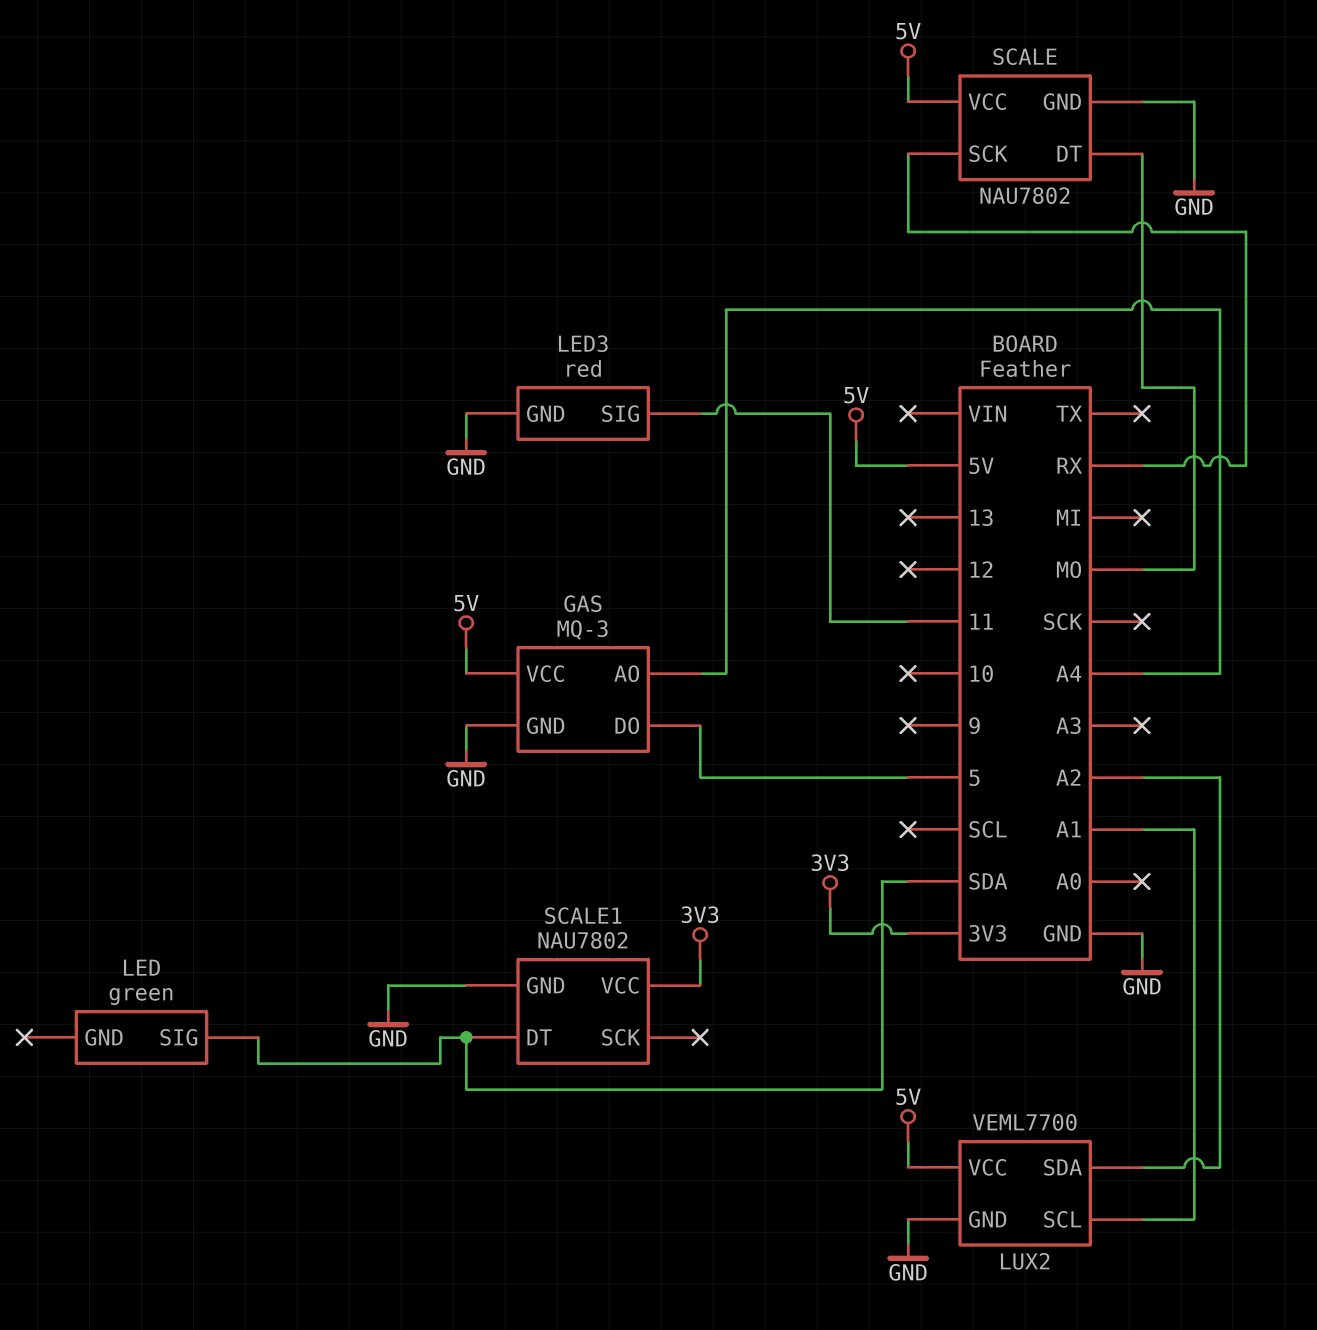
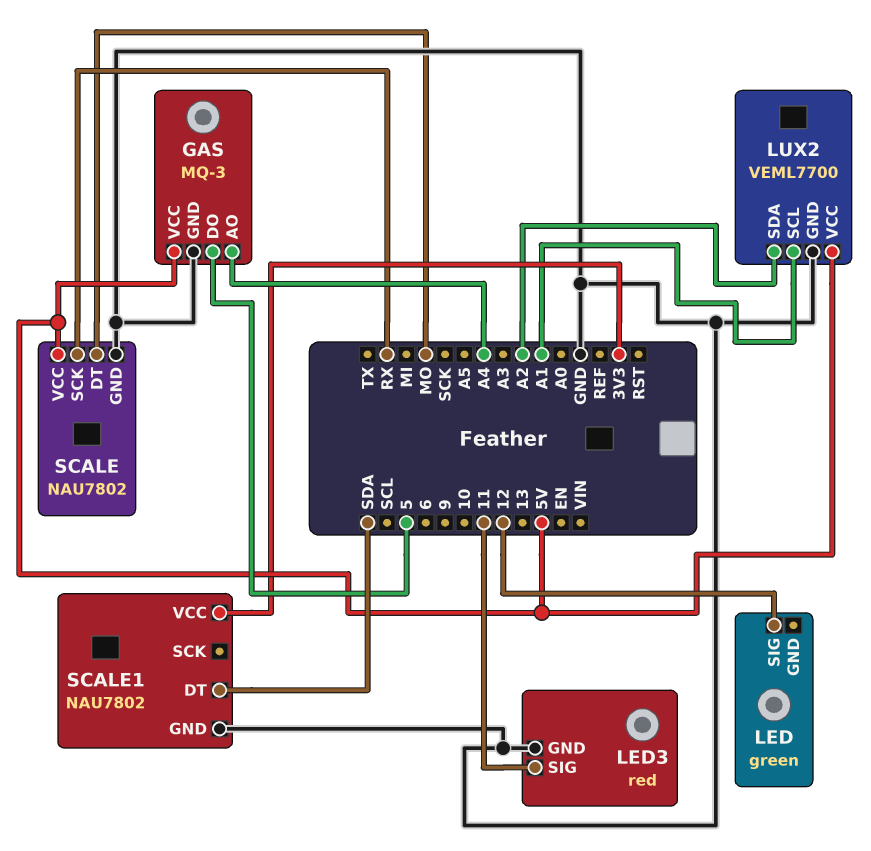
LED pin SIG: SDA -> 12

